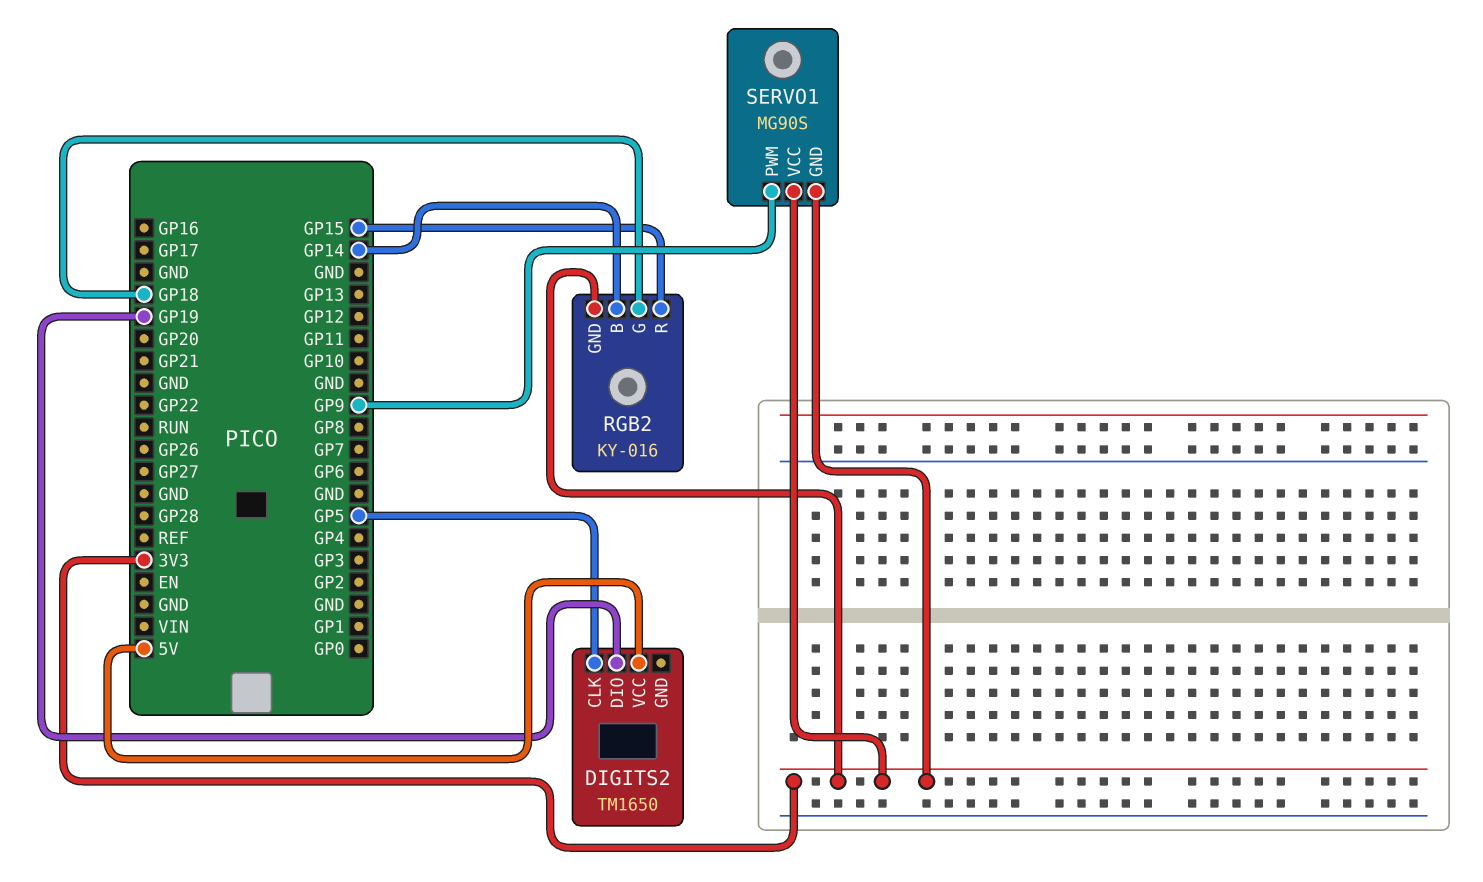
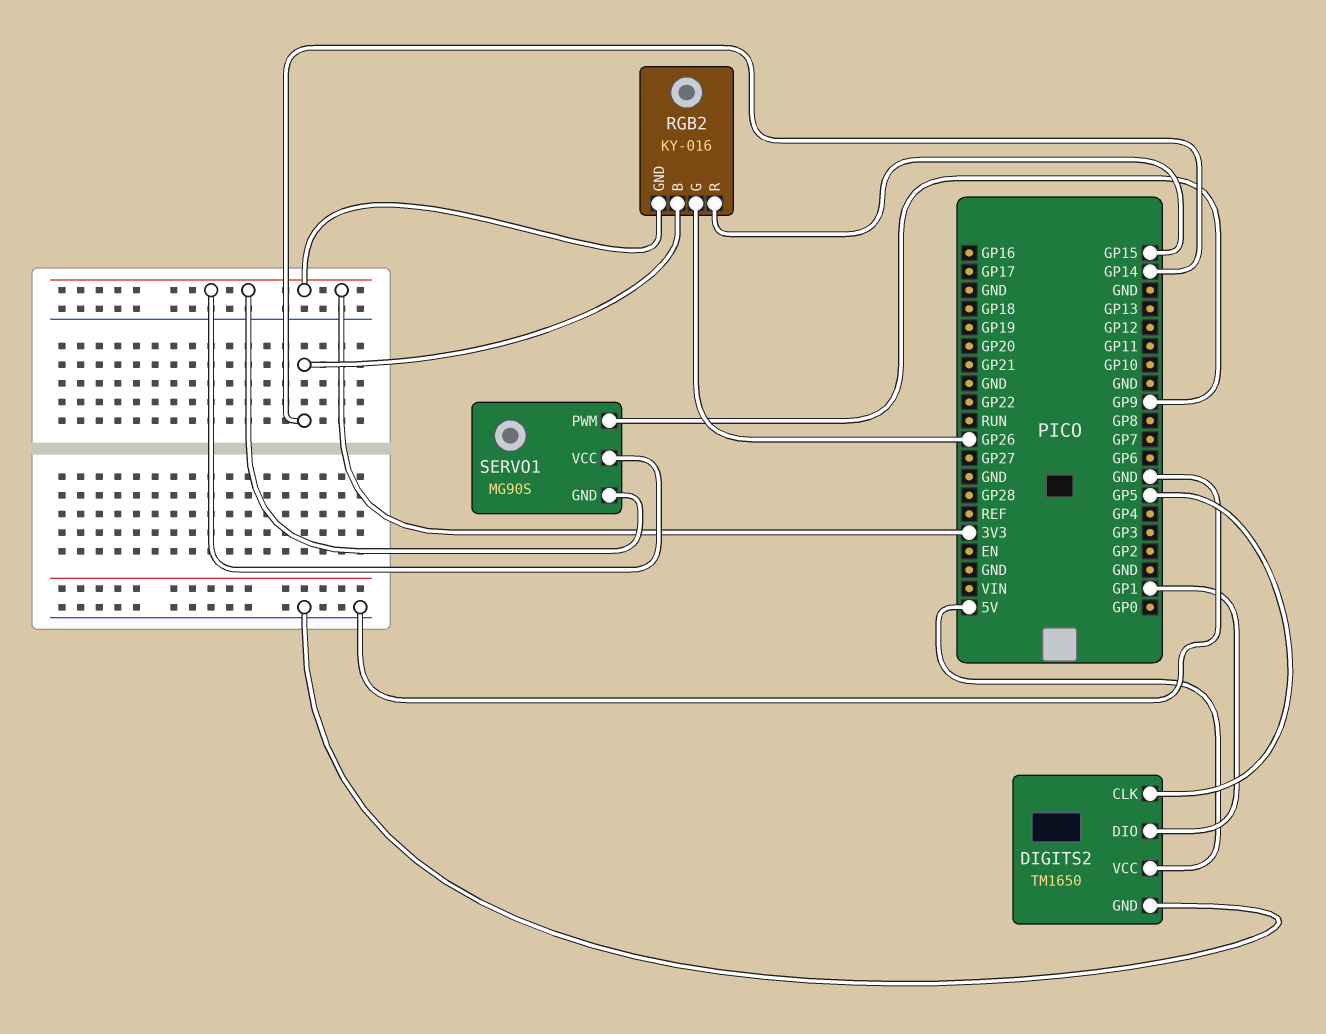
DIGITS2 pin DIO: GP19 -> GP1
DIGITS2 pin GND: none -> GND
RGB2 pin G: GP18 -> GP26

